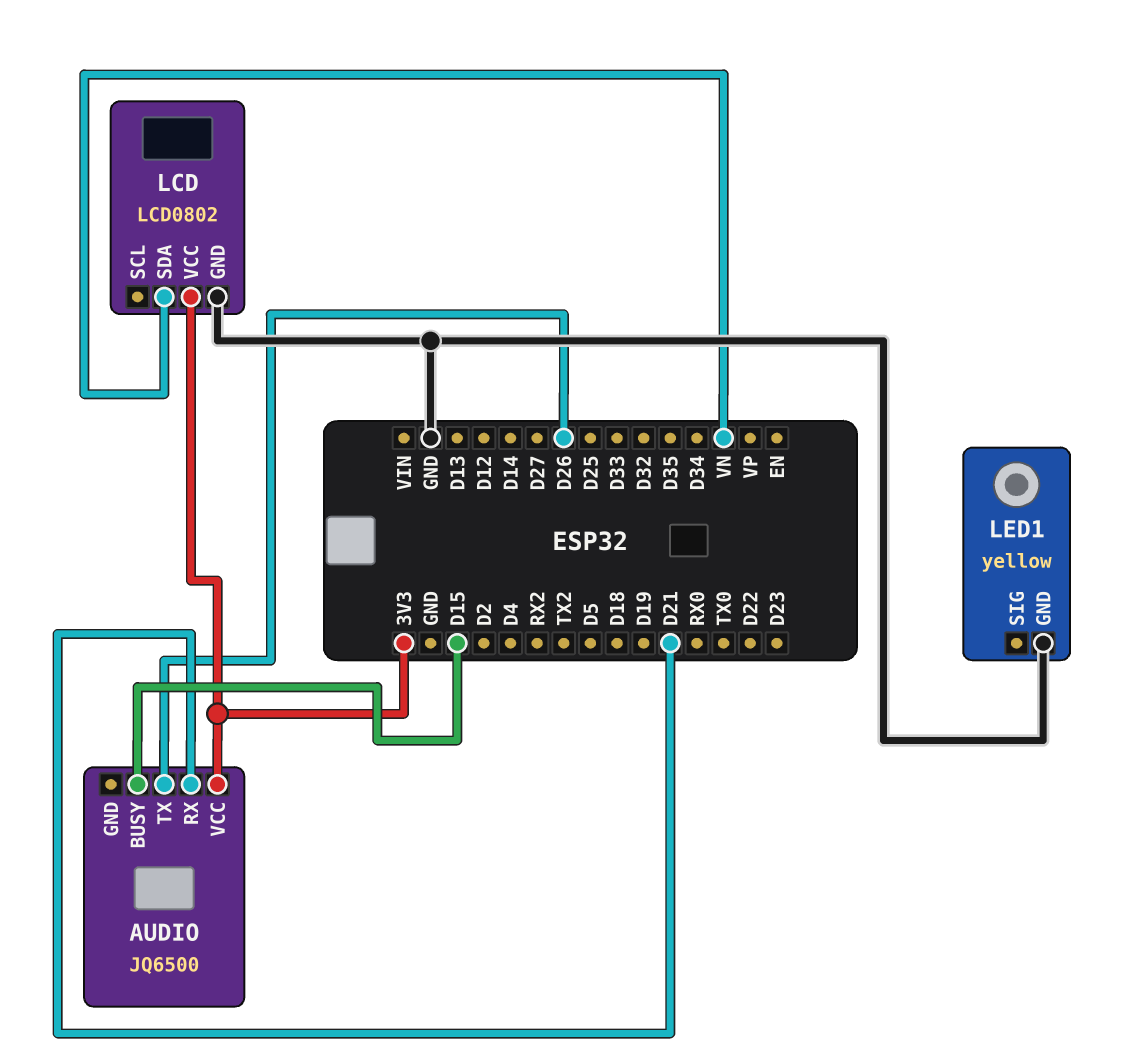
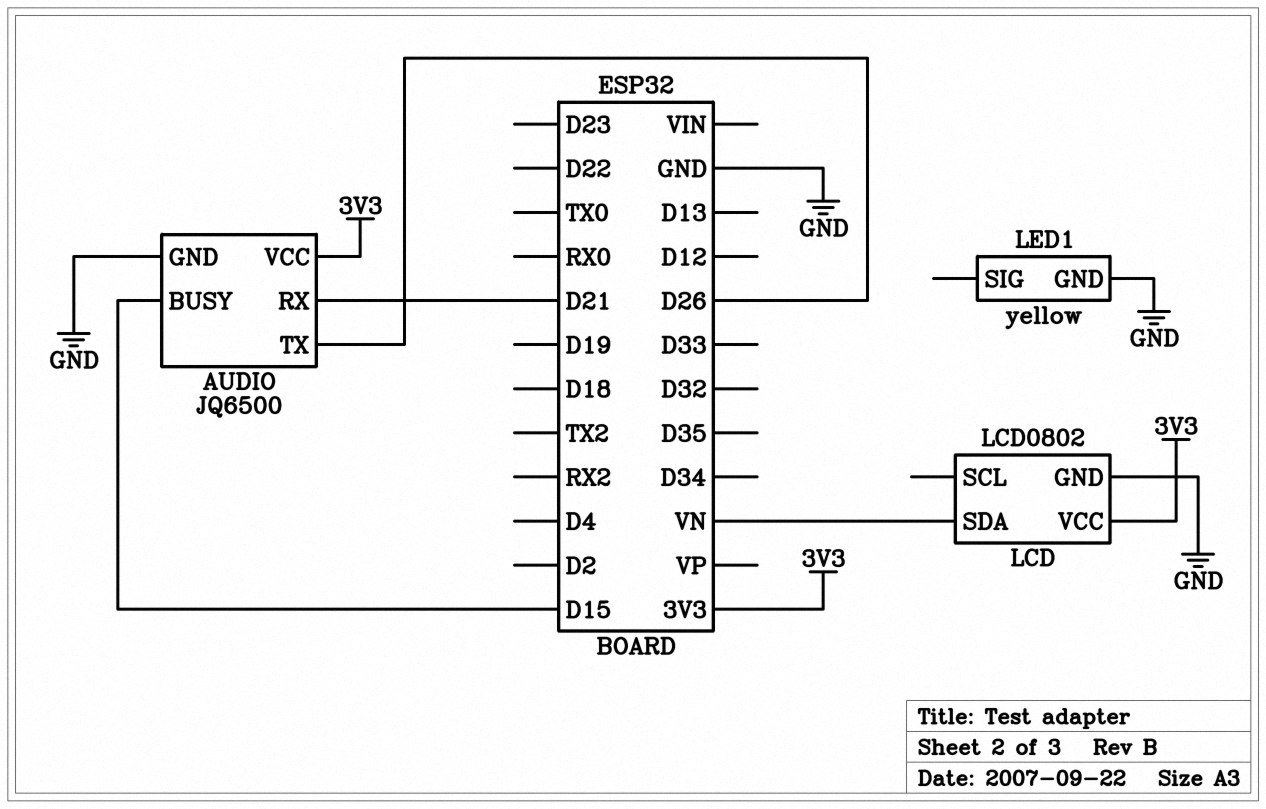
AUDIO pin GND: none -> GND

